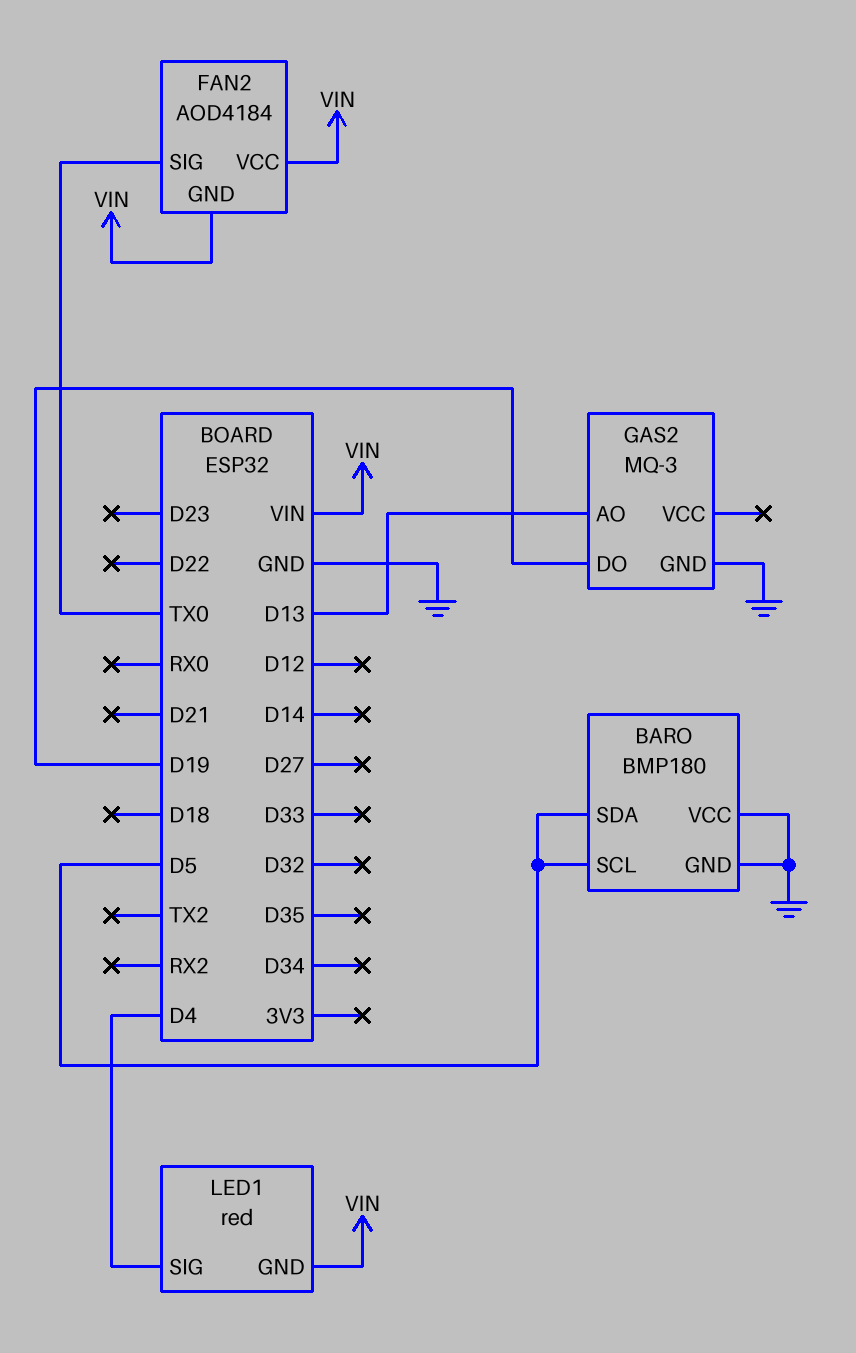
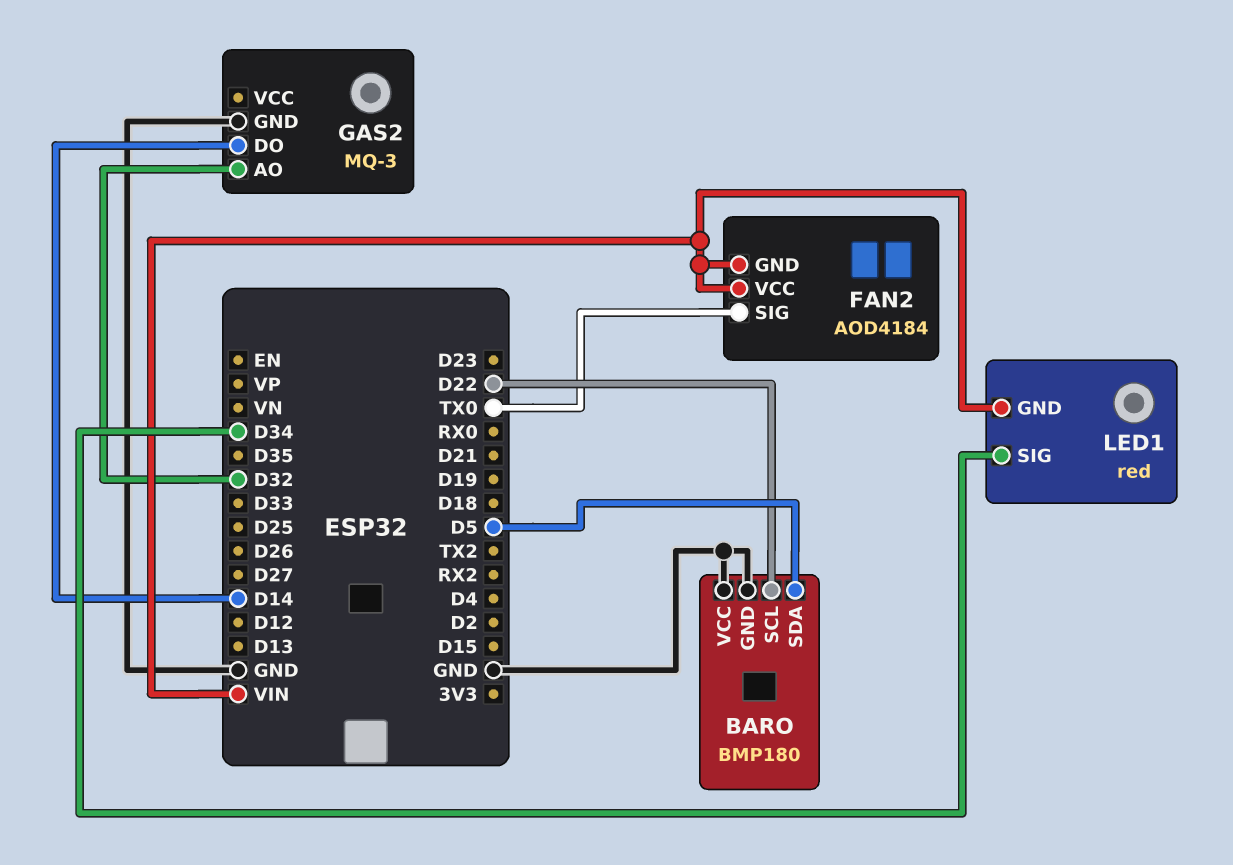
BARO pin SCL: D5 -> D22
GAS2 pin AO: D13 -> D32
GAS2 pin DO: D19 -> D14
LED1 pin SIG: D4 -> D34

